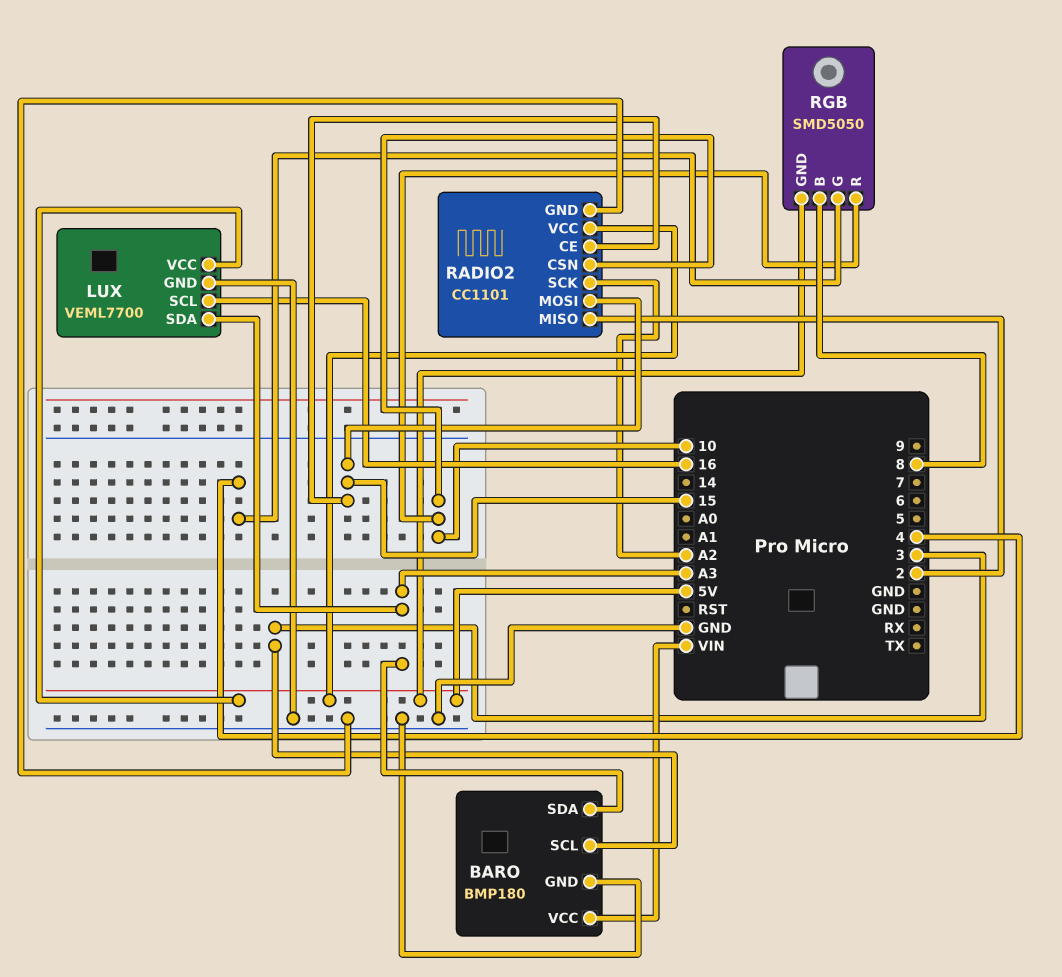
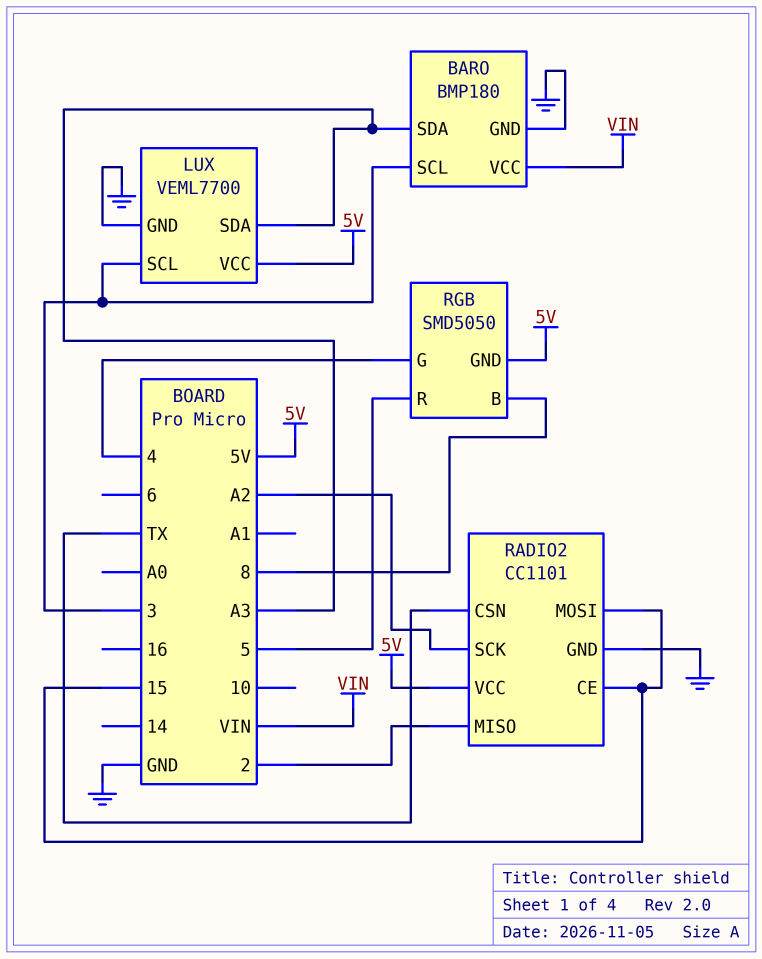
LUX pin SCL: 16 -> 3
RADIO2 pin CSN: 10 -> TX
RGB pin R: 10 -> 5

